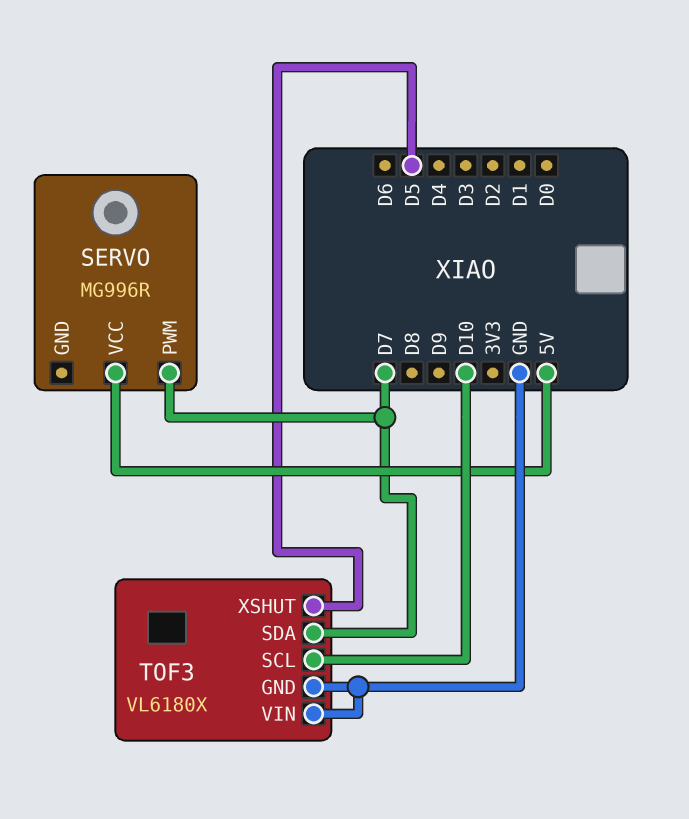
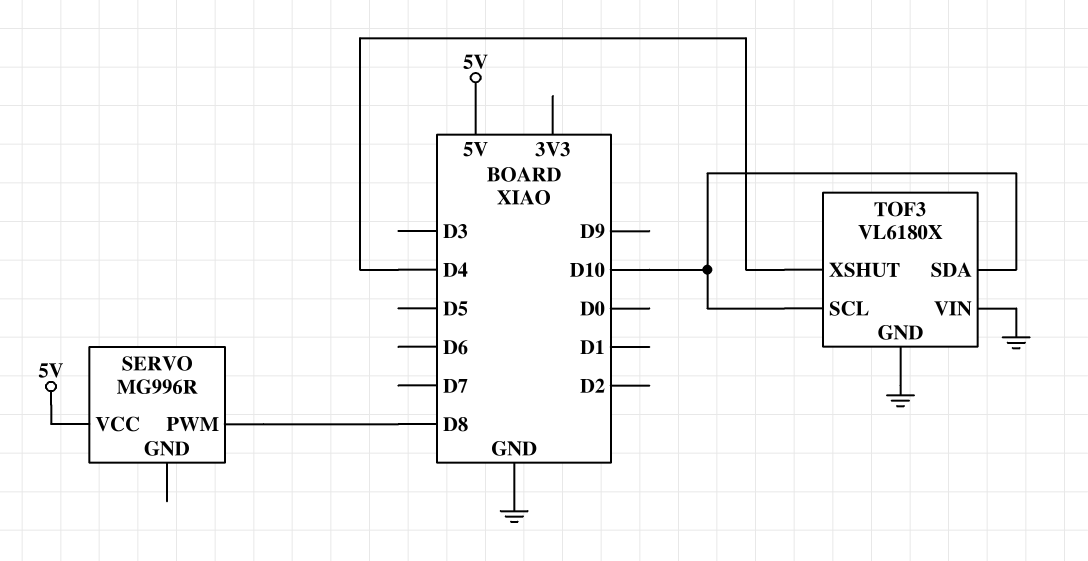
SERVO pin PWM: D7 -> D8
TOF3 pin SDA: D7 -> D10
TOF3 pin XSHUT: D5 -> D4

